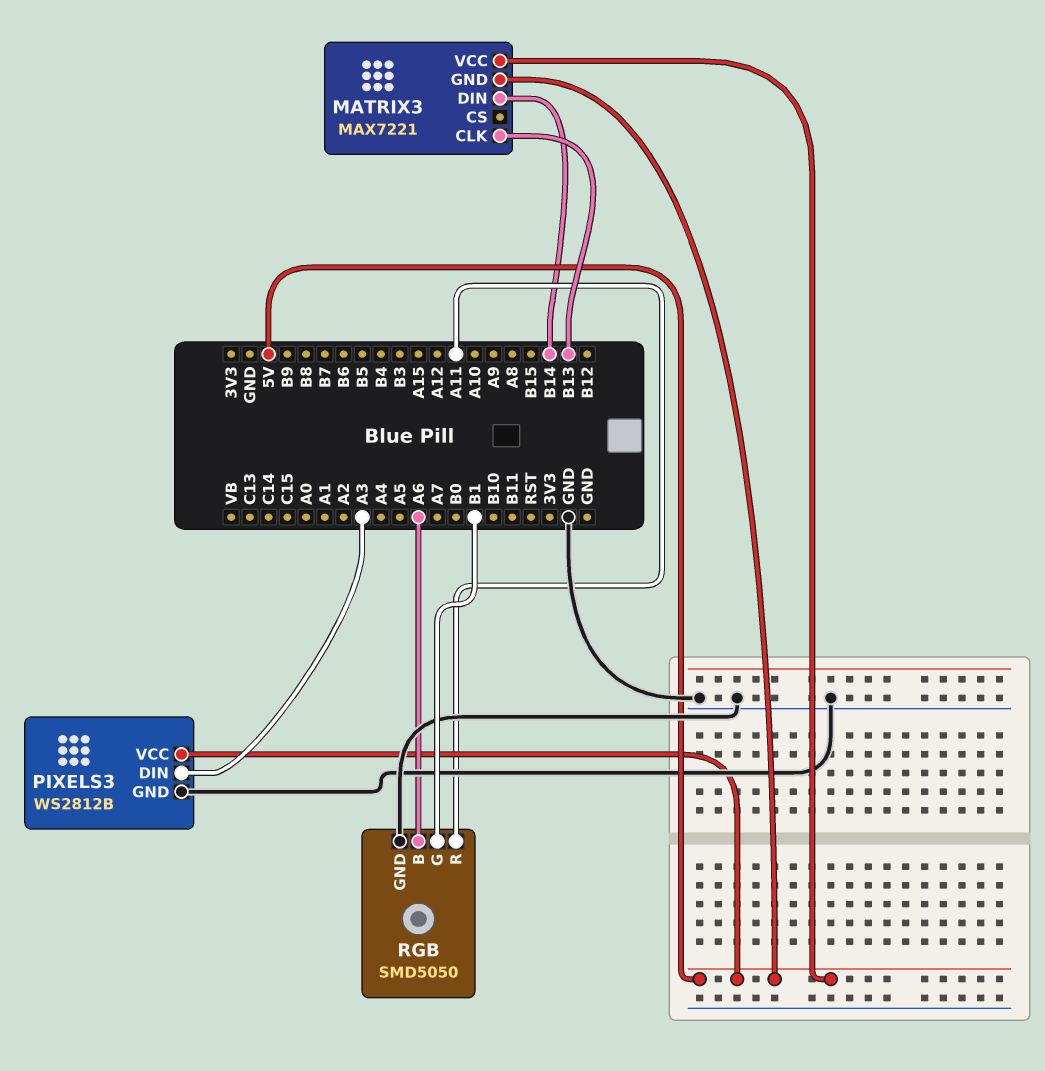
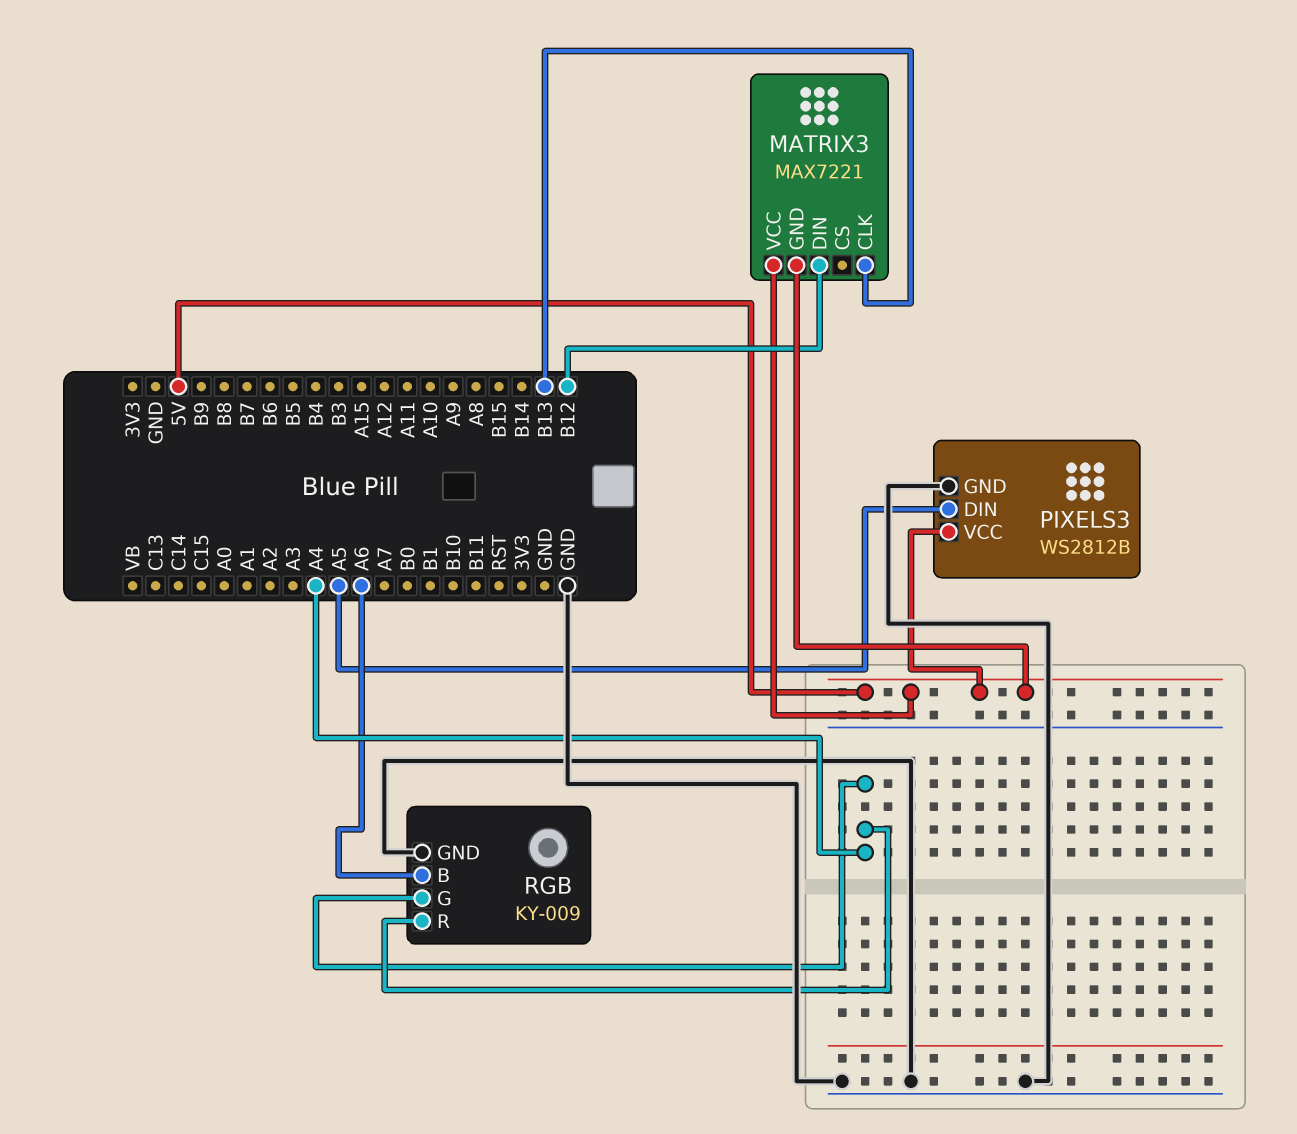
MATRIX3 pin DIN: B14 -> B12
PIXELS3 pin DIN: A3 -> A5
RGB: SMD5050 -> KY-009
RGB pin G: B1 -> A4
RGB pin R: A11 -> A4

